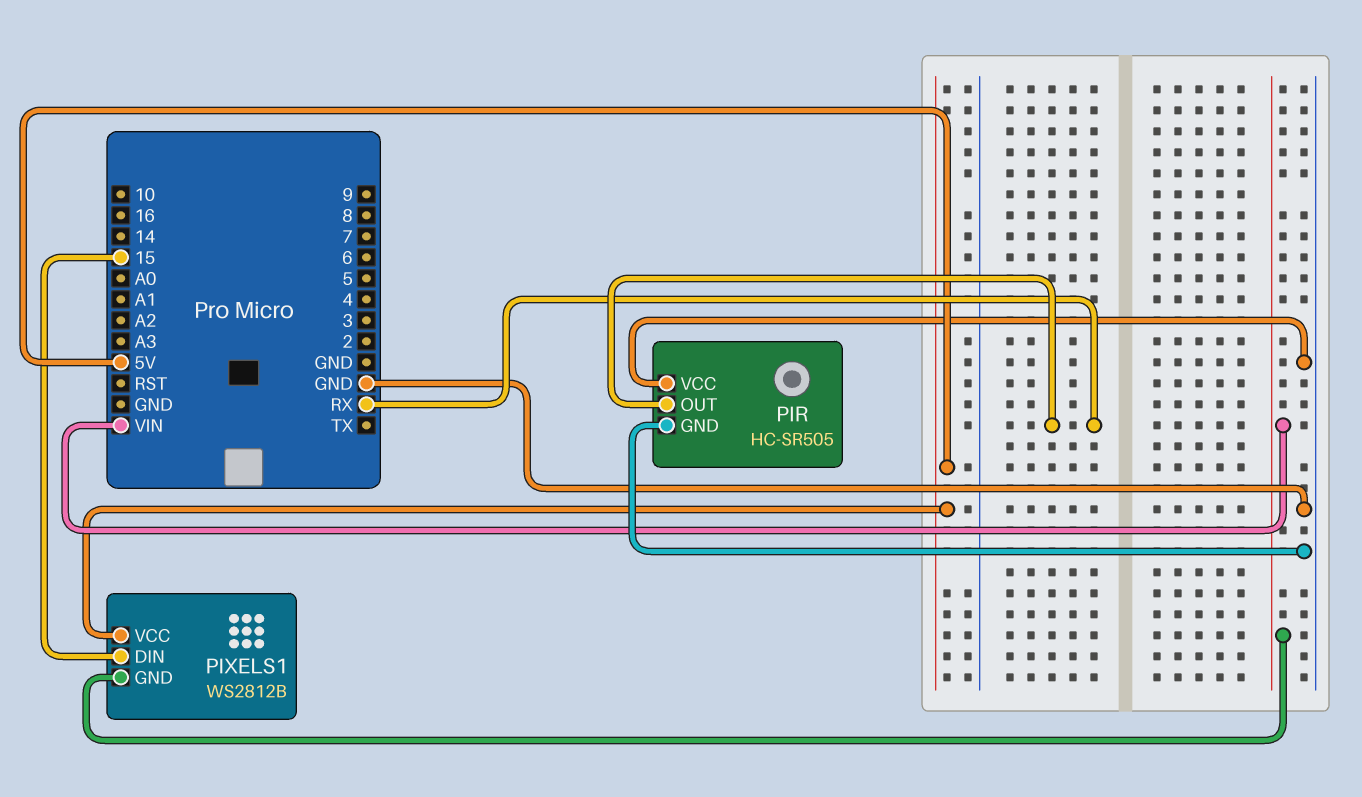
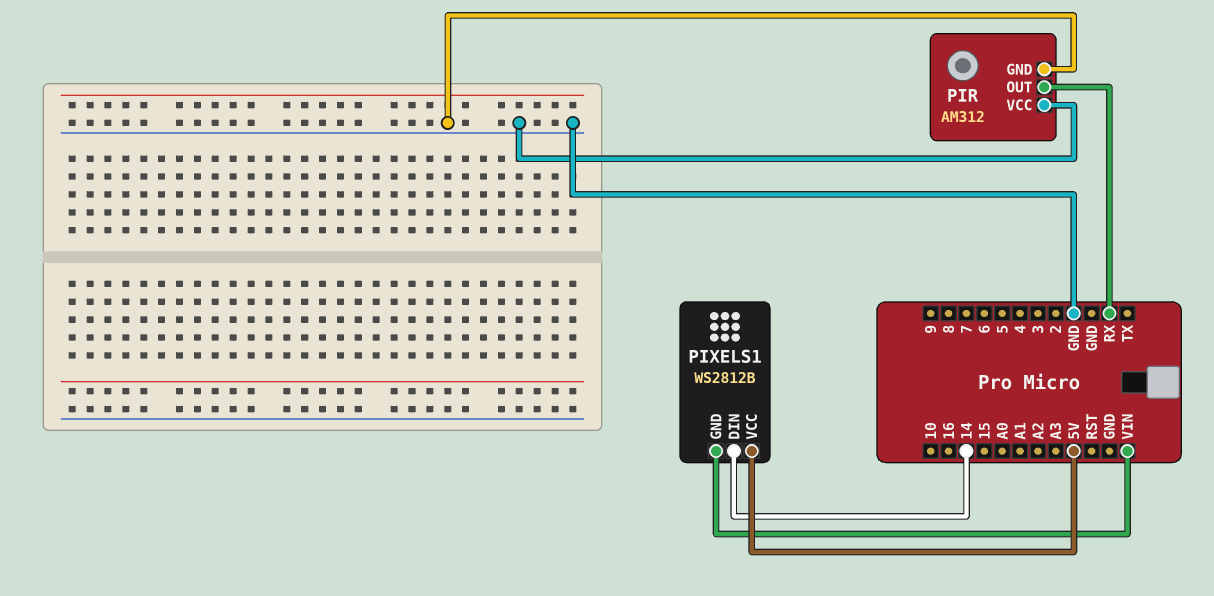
PIR: HC-SR505 -> AM312
PIXELS1 pin DIN: 15 -> 14

